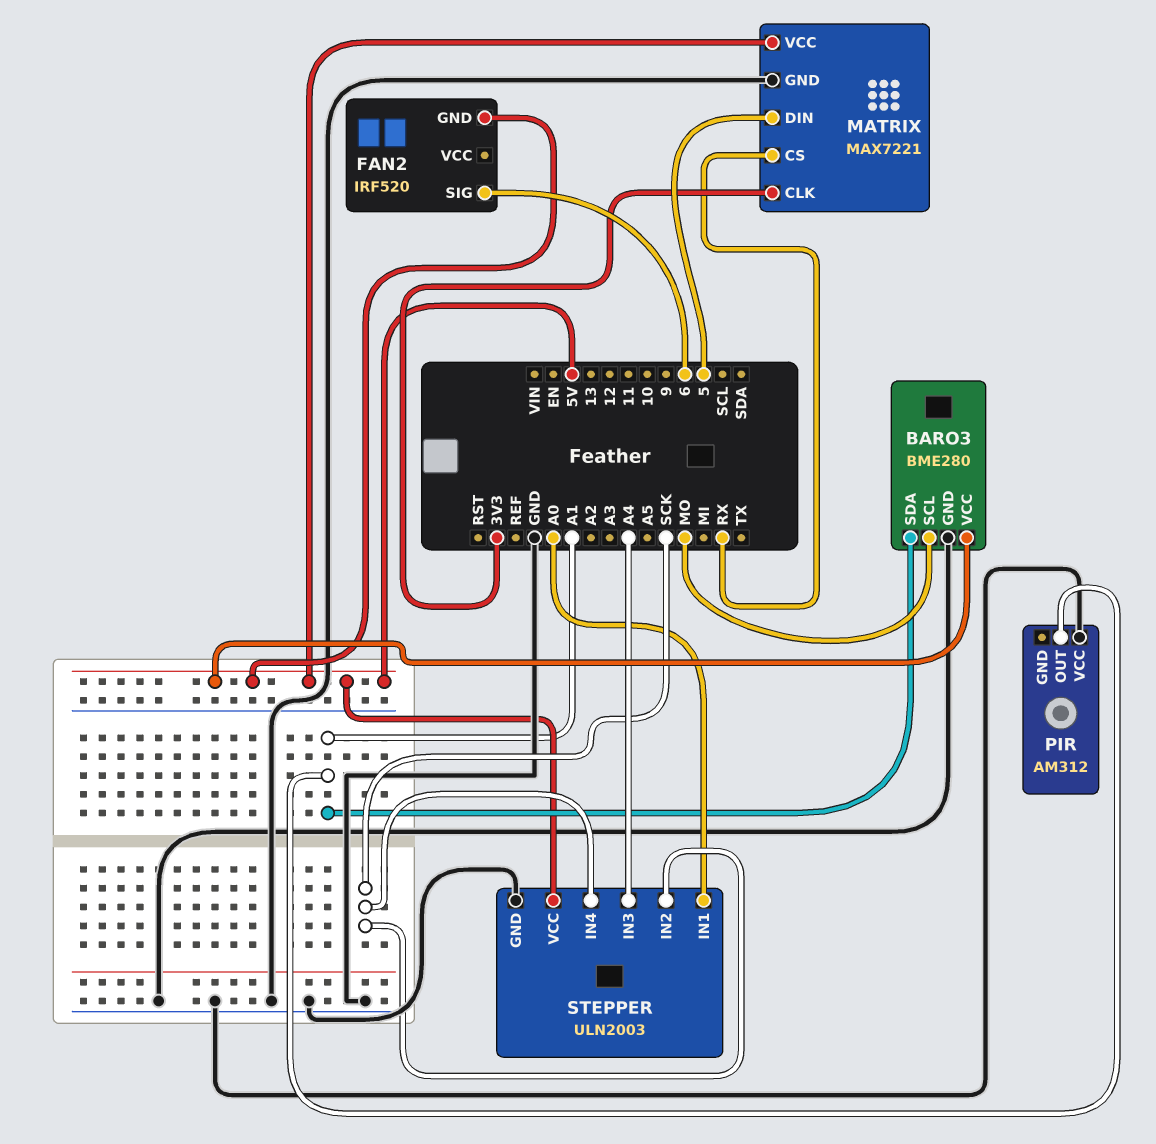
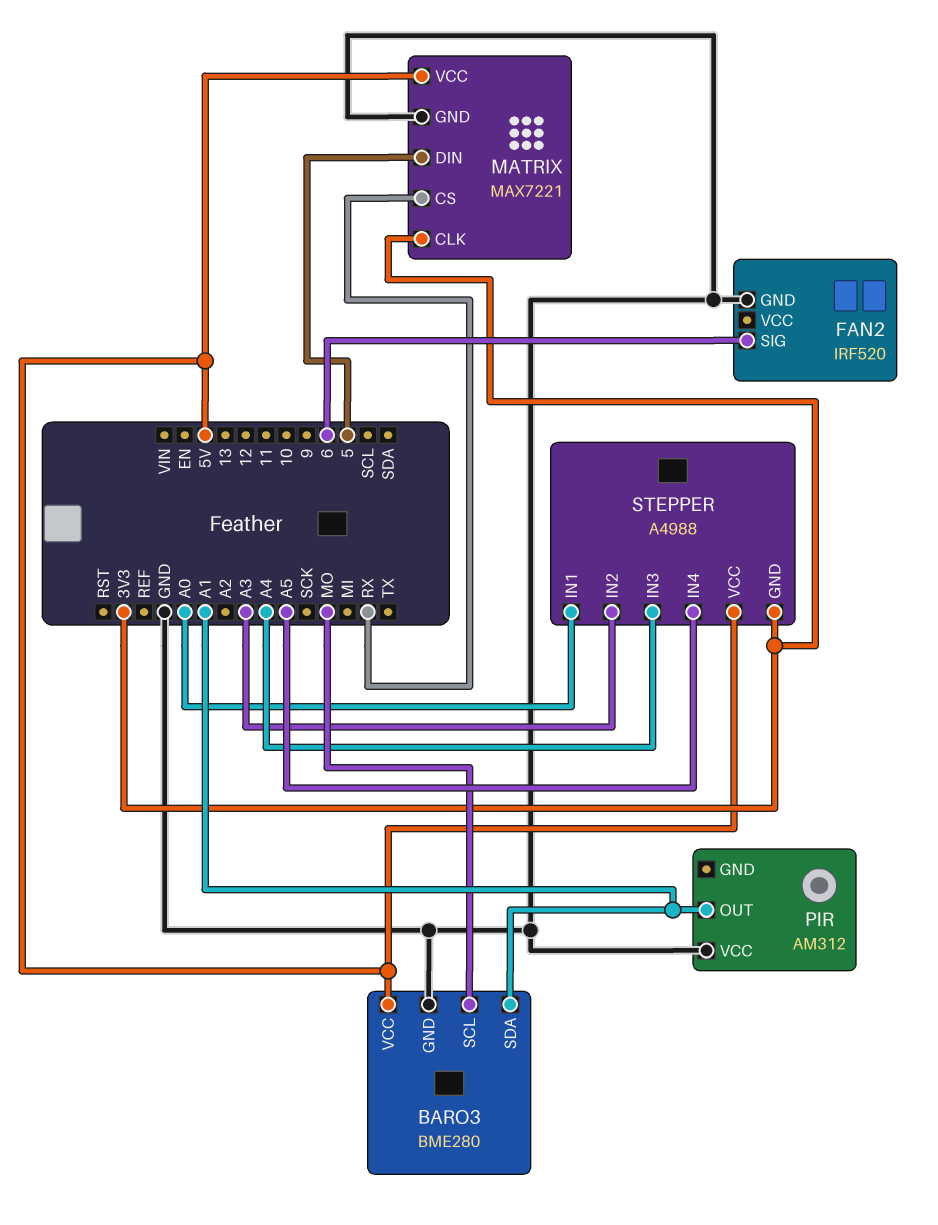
FAN2 pin GND: 5V -> GND
STEPPER: ULN2003 -> A4988
STEPPER pin GND: GND -> 3V3
STEPPER pin IN2: SCK -> A3
STEPPER pin IN4: SCK -> A5

